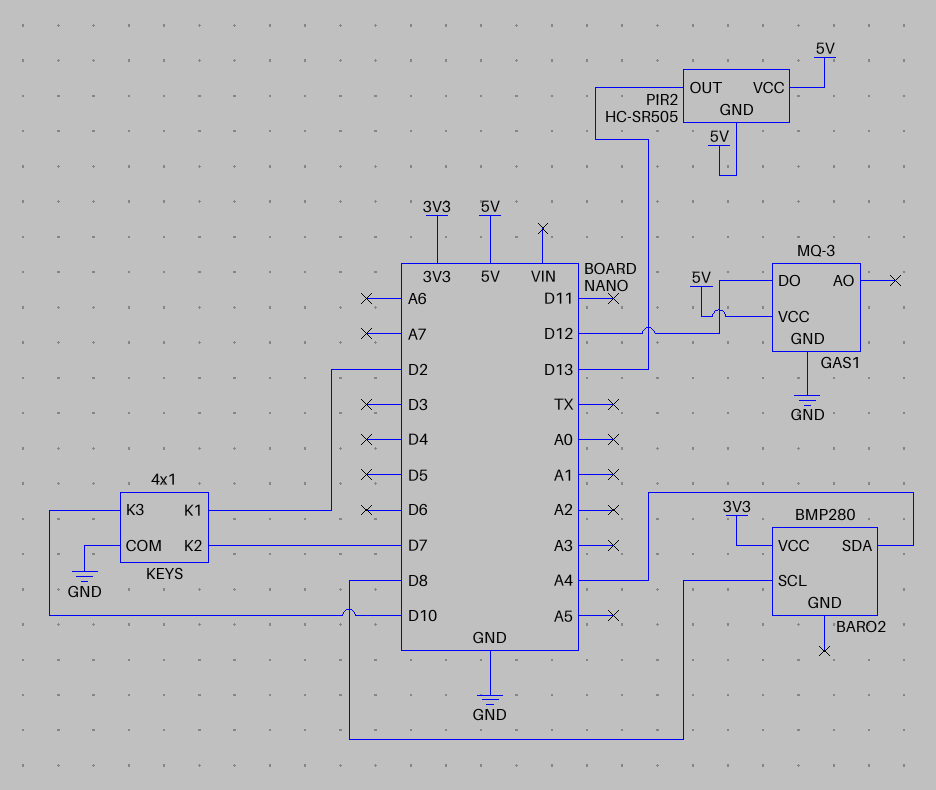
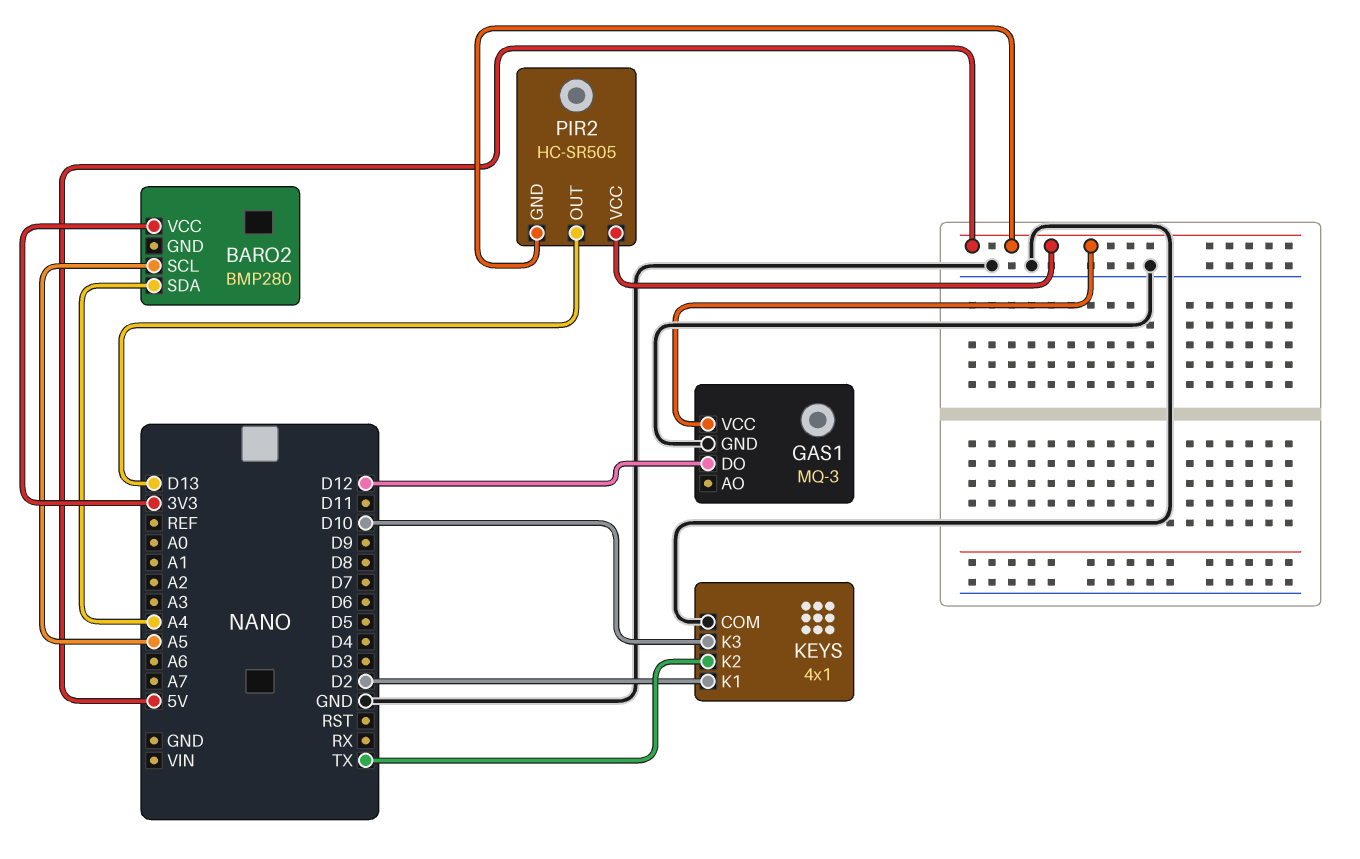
BARO2 pin SCL: D8 -> A5
KEYS pin K2: D7 -> TX

